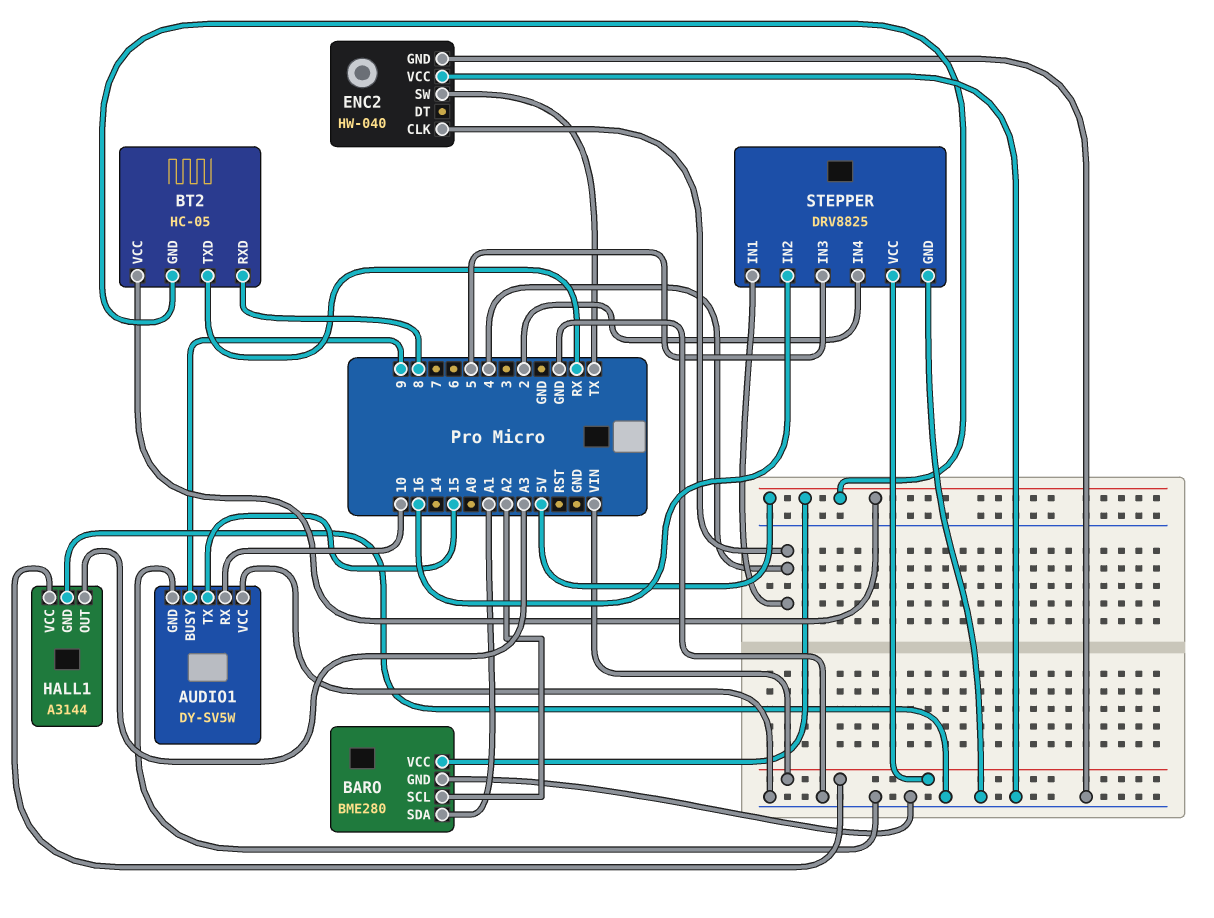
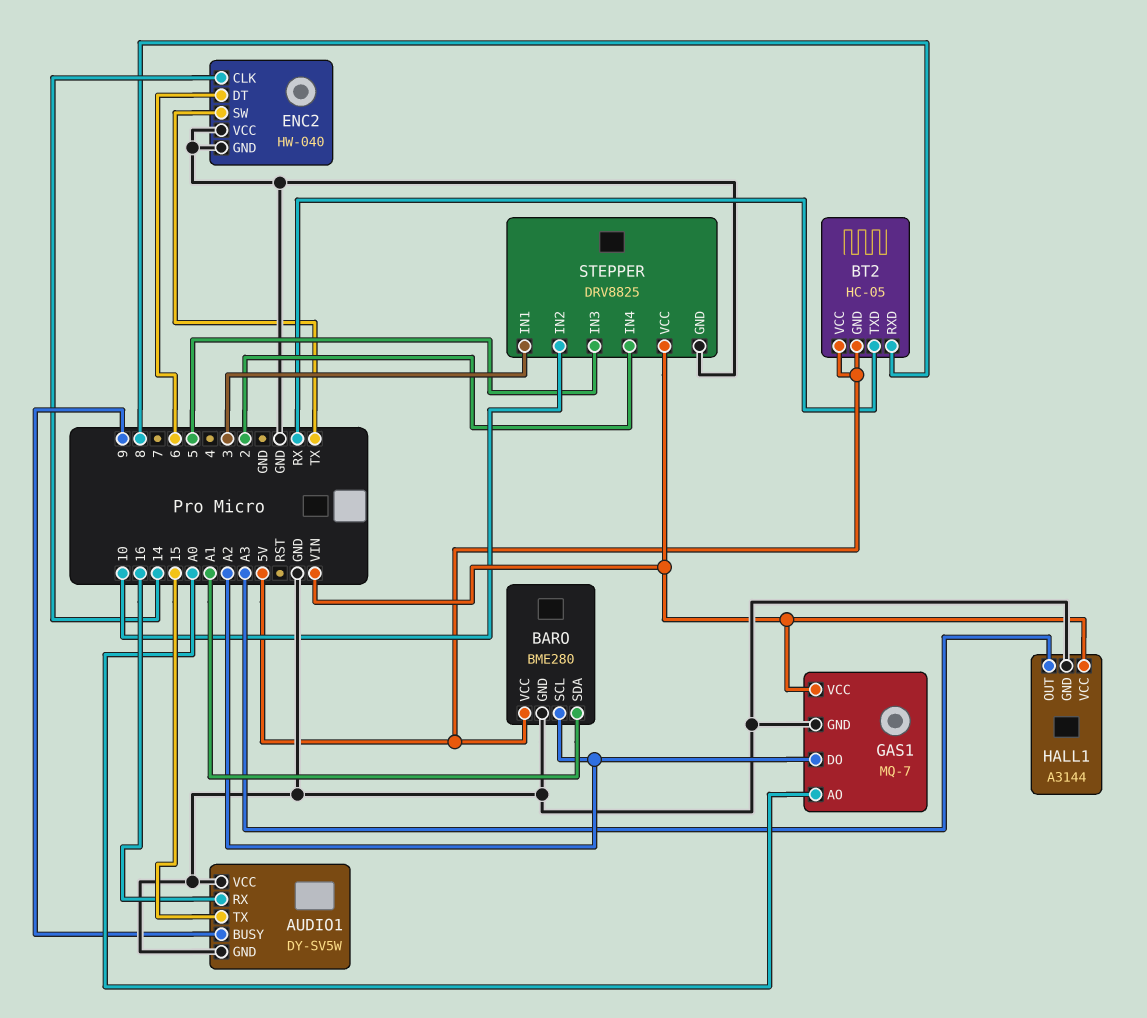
AUDIO1 pin RX: 10 -> 16
ENC2 pin CLK: 4 -> 14
ENC2 pin DT: none -> 6
GAS1: none -> MQ-7
GAS1 pin AO: none -> A0
GAS1 pin DO: none -> A2
GAS1 pin GND: none -> GND
GAS1 pin VCC: none -> VIN
STEPPER pin IN1: 4 -> 3
STEPPER pin IN2: 16 -> 10

